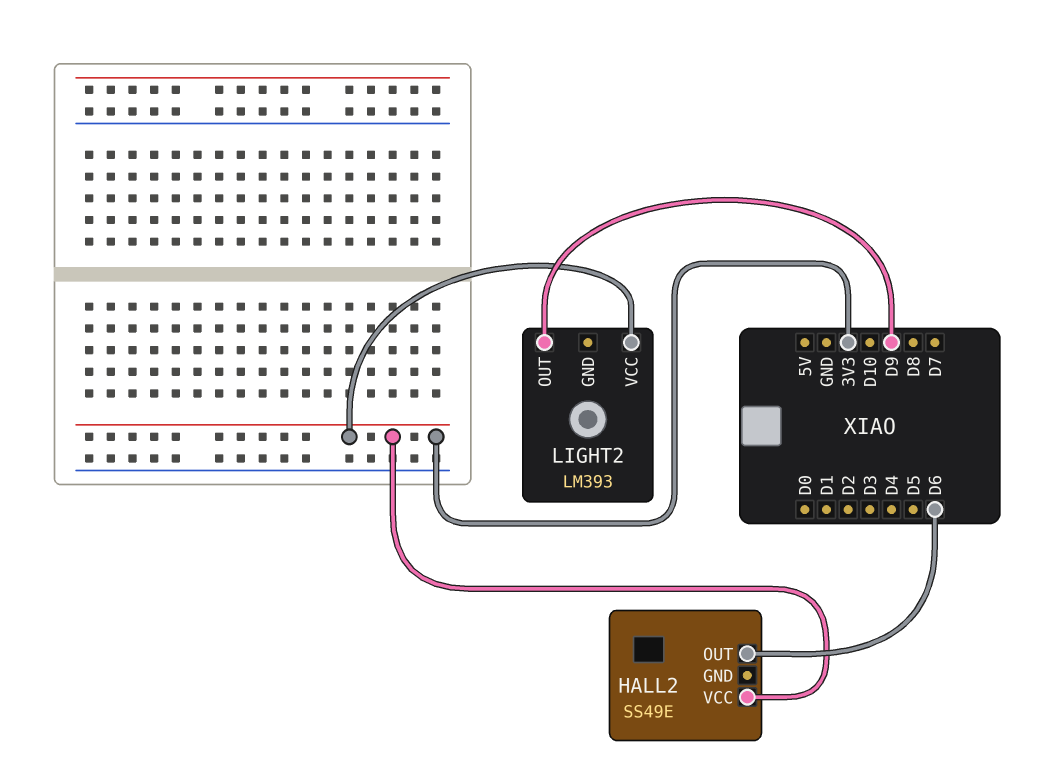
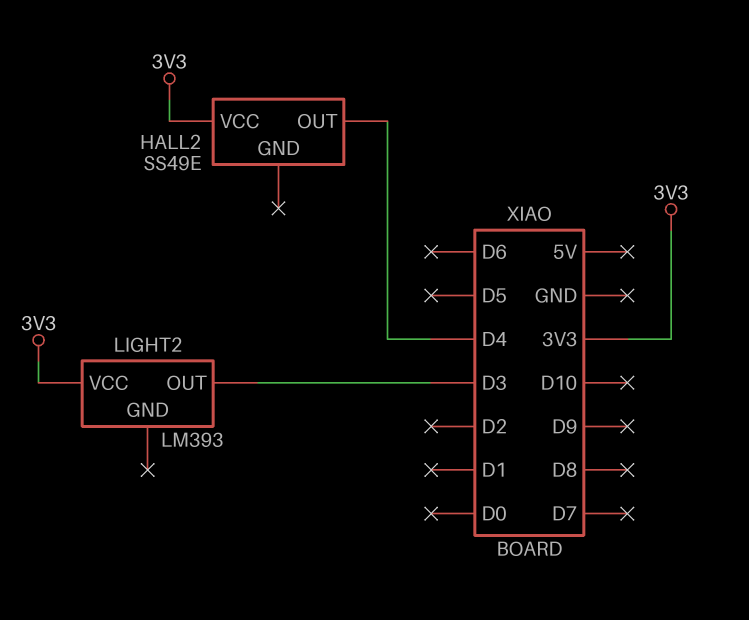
HALL2 pin OUT: D6 -> D4
LIGHT2 pin OUT: D9 -> D3

